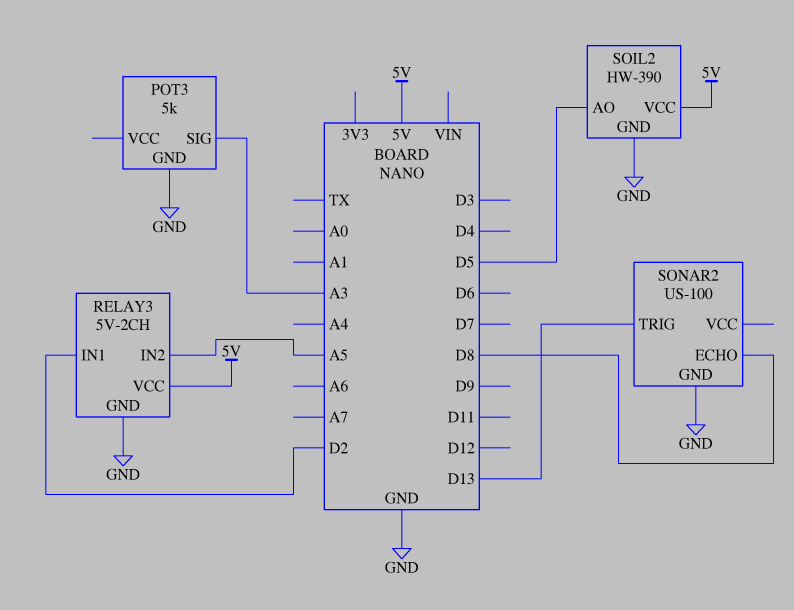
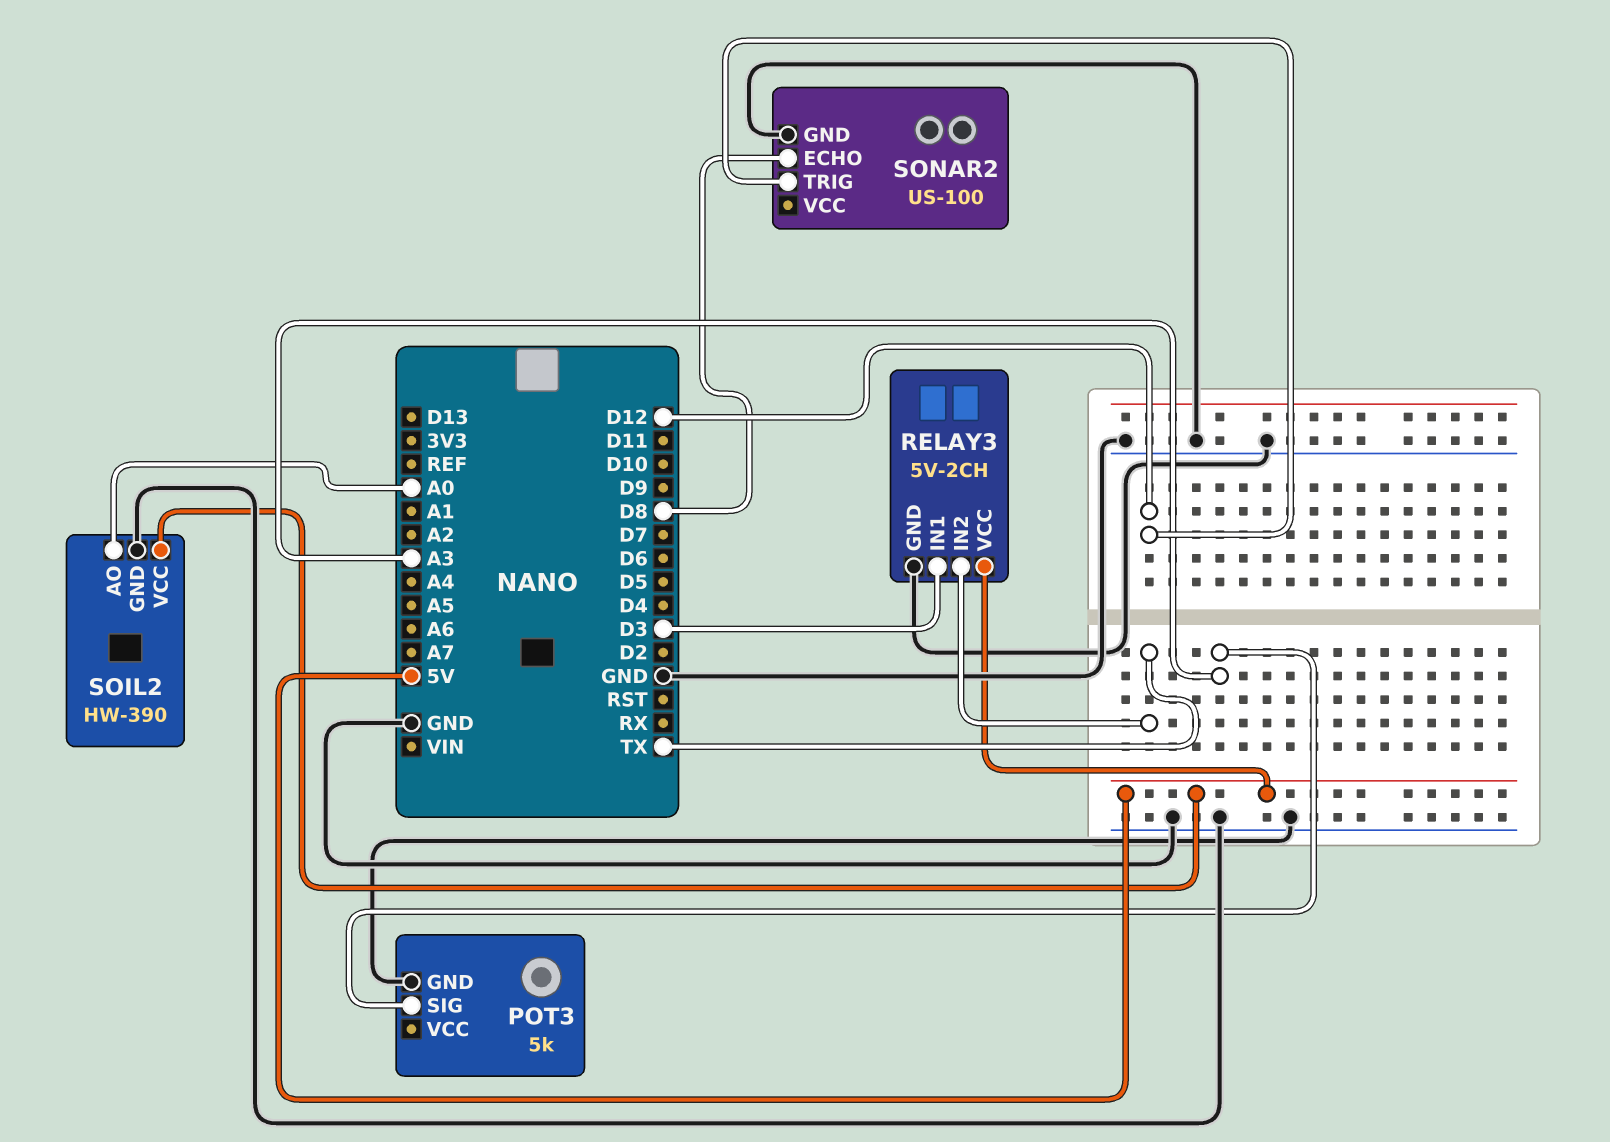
RELAY3 pin IN1: D2 -> D3
RELAY3 pin IN2: A5 -> TX
SOIL2 pin AO: D5 -> A0
SONAR2 pin TRIG: D13 -> D12

